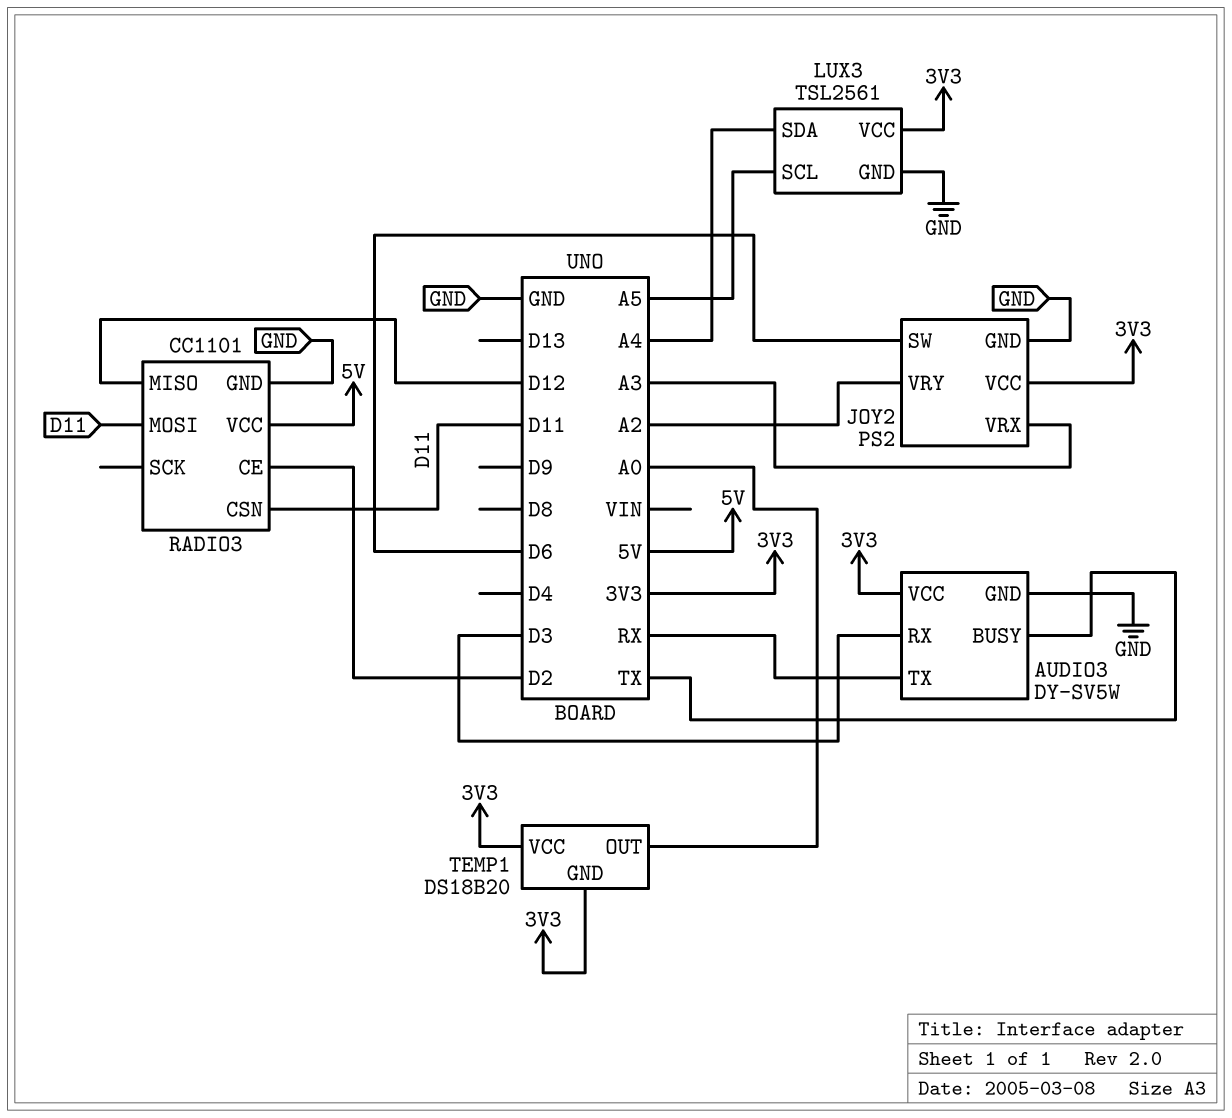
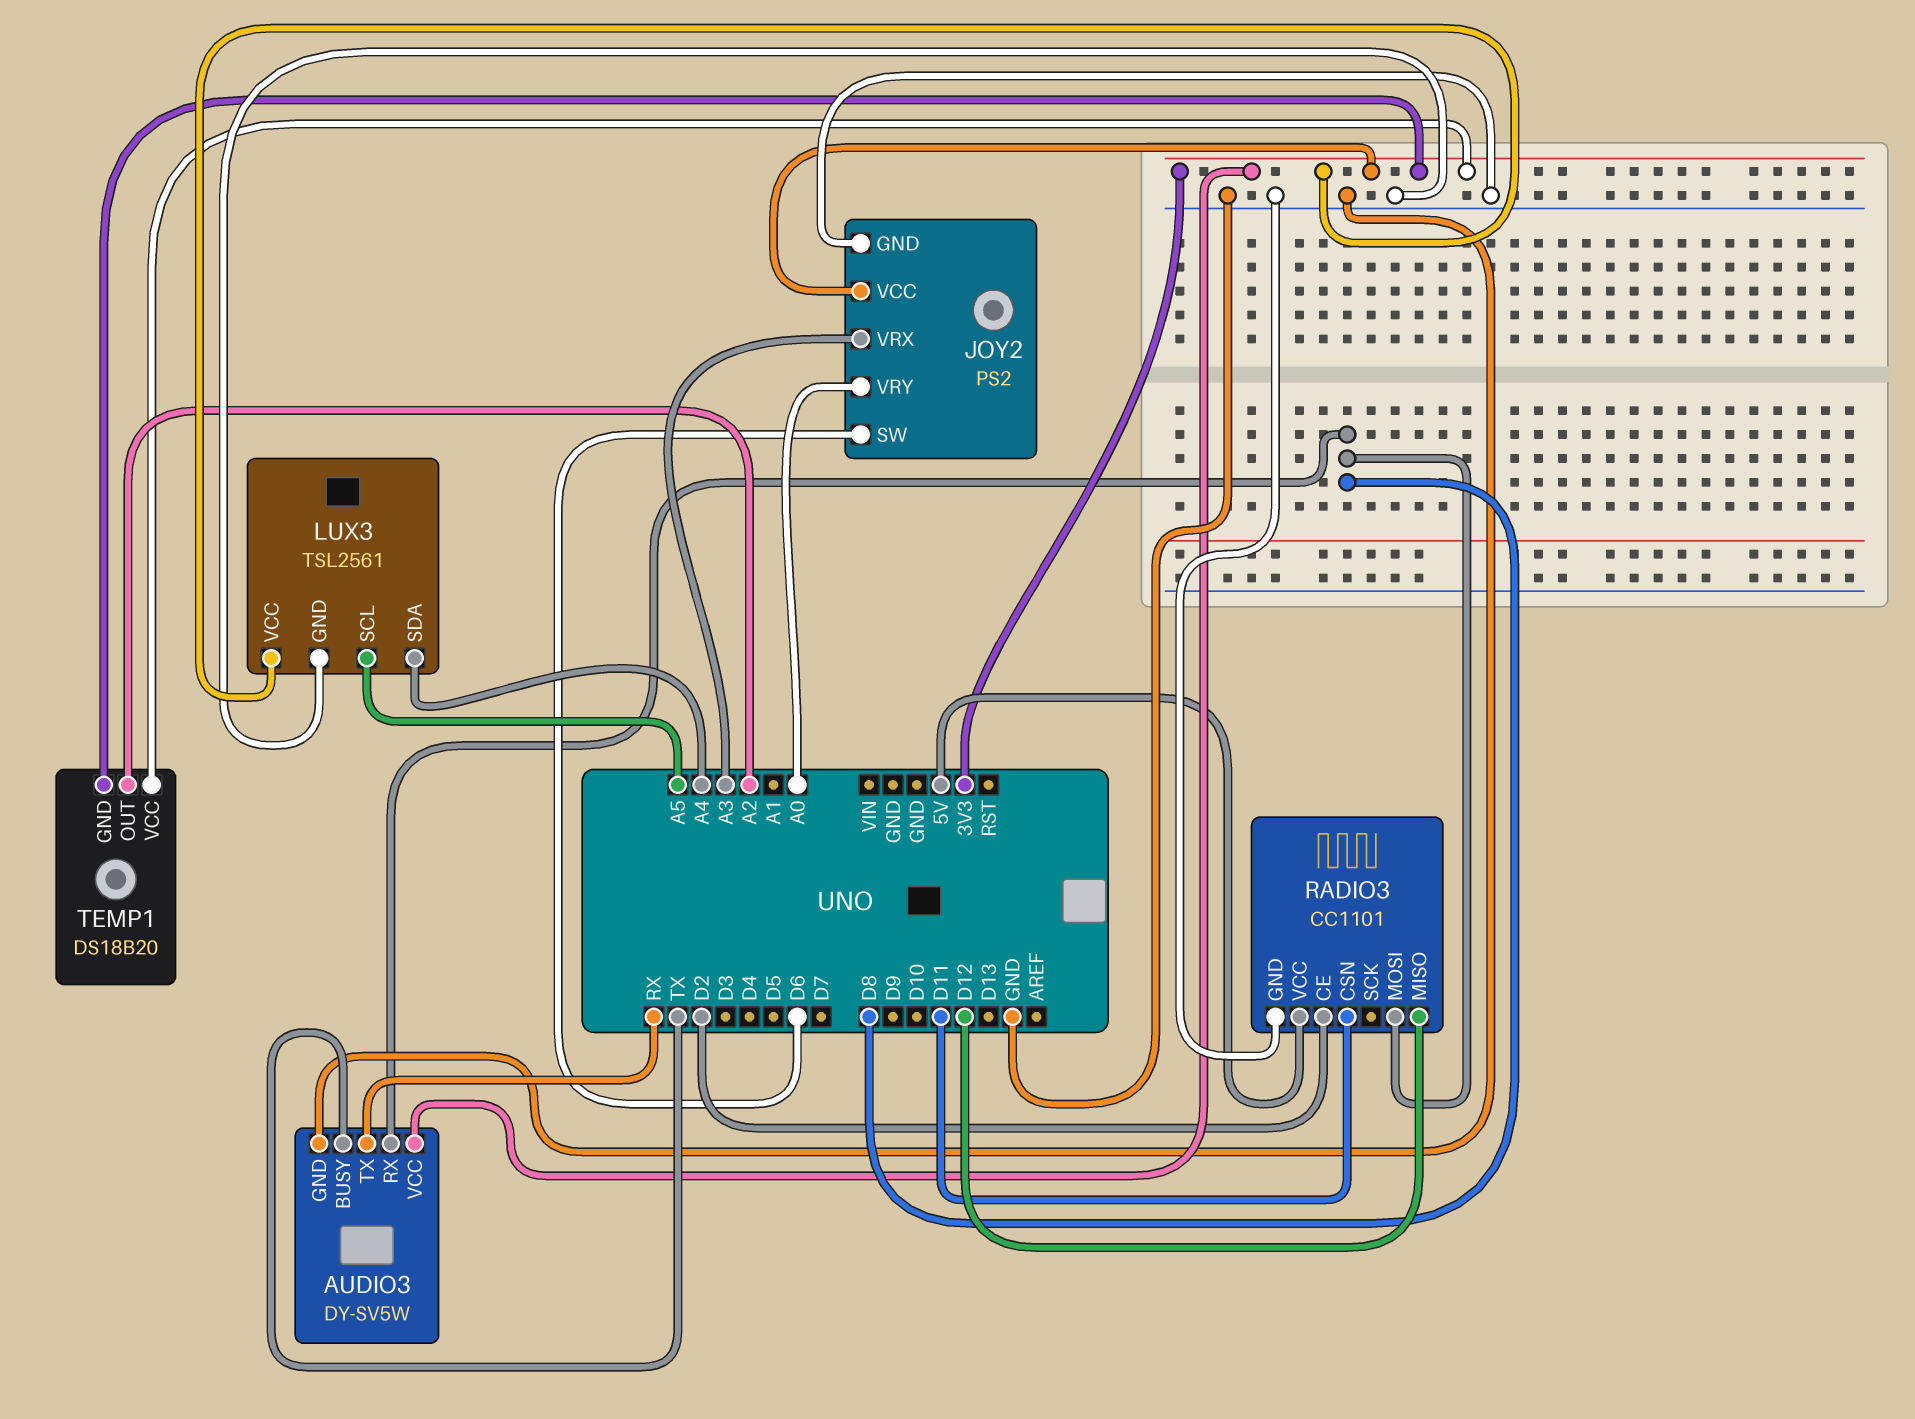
AUDIO3 pin RX: D3 -> D8
JOY2 pin VRY: A2 -> A0
RADIO3 pin MOSI: D11 -> D8
TEMP1 pin OUT: A0 -> A2

